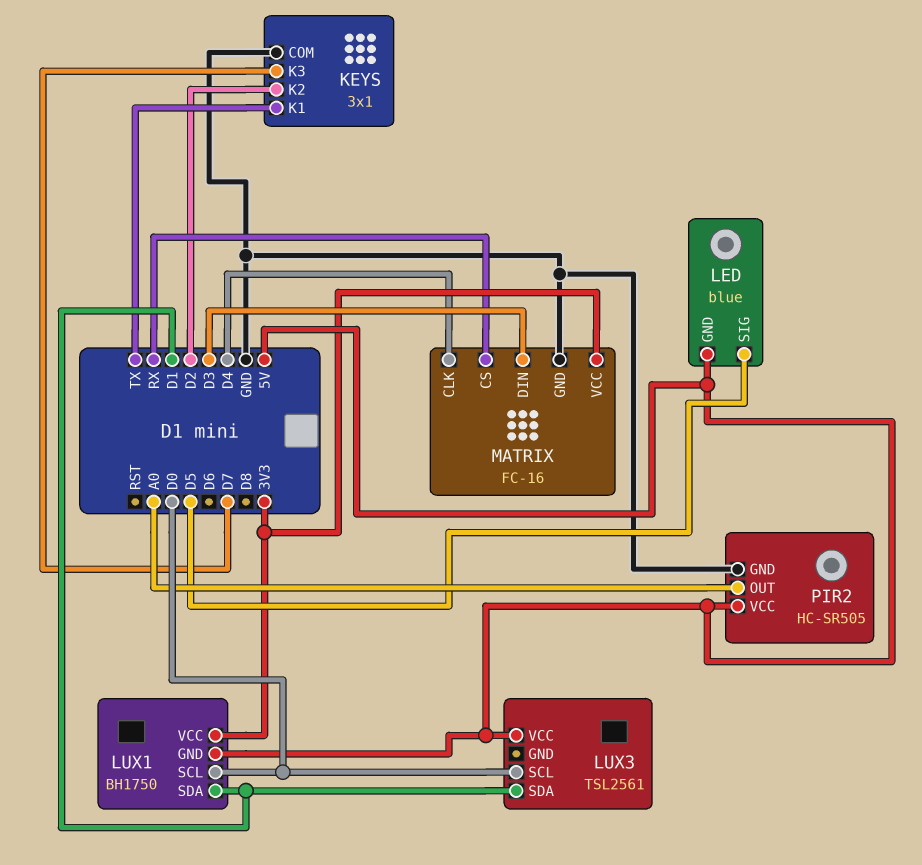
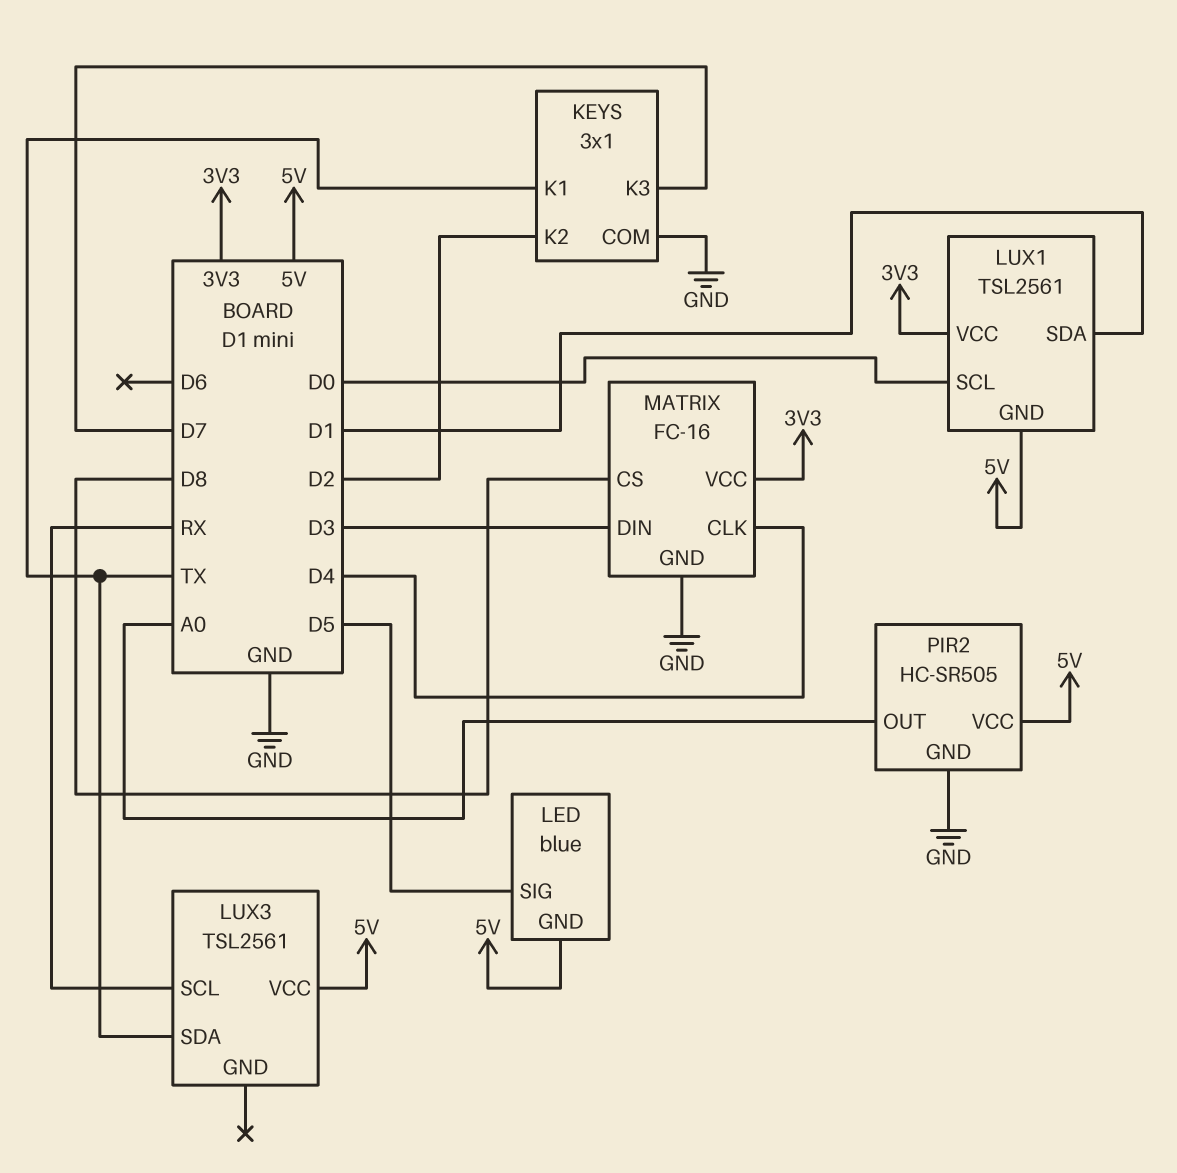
LUX1: BH1750 -> TSL2561
LUX3 pin SCL: D0 -> RX
LUX3 pin SDA: D1 -> TX
MATRIX pin CS: RX -> D8

